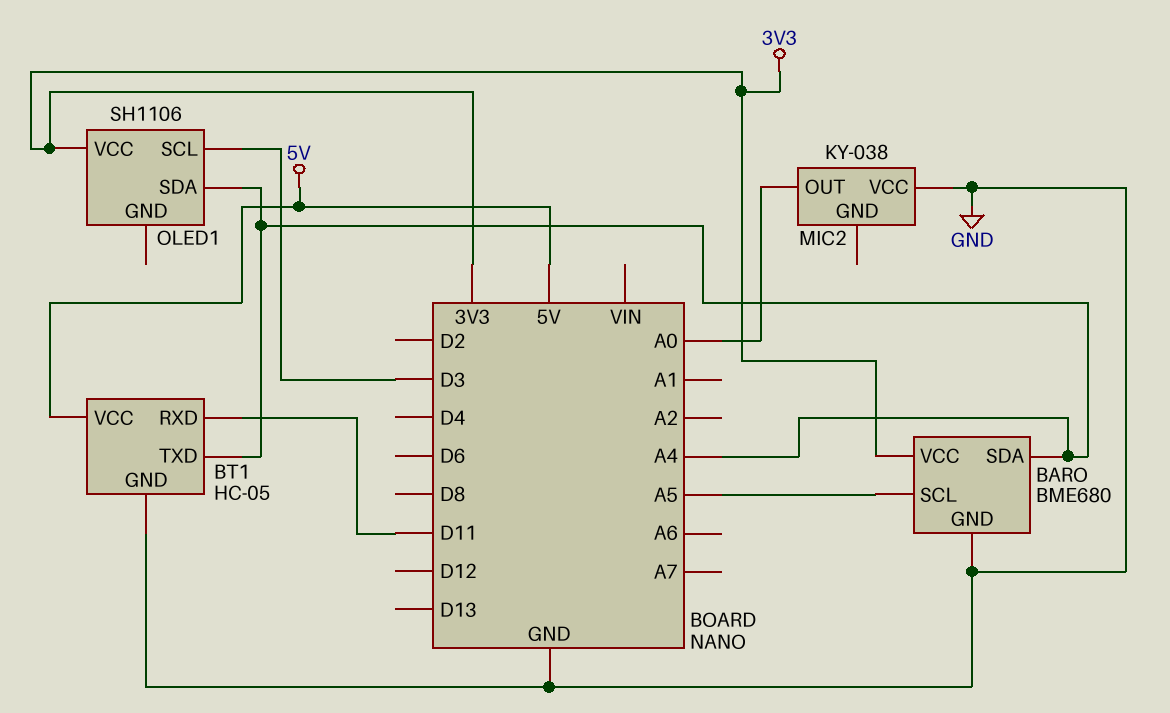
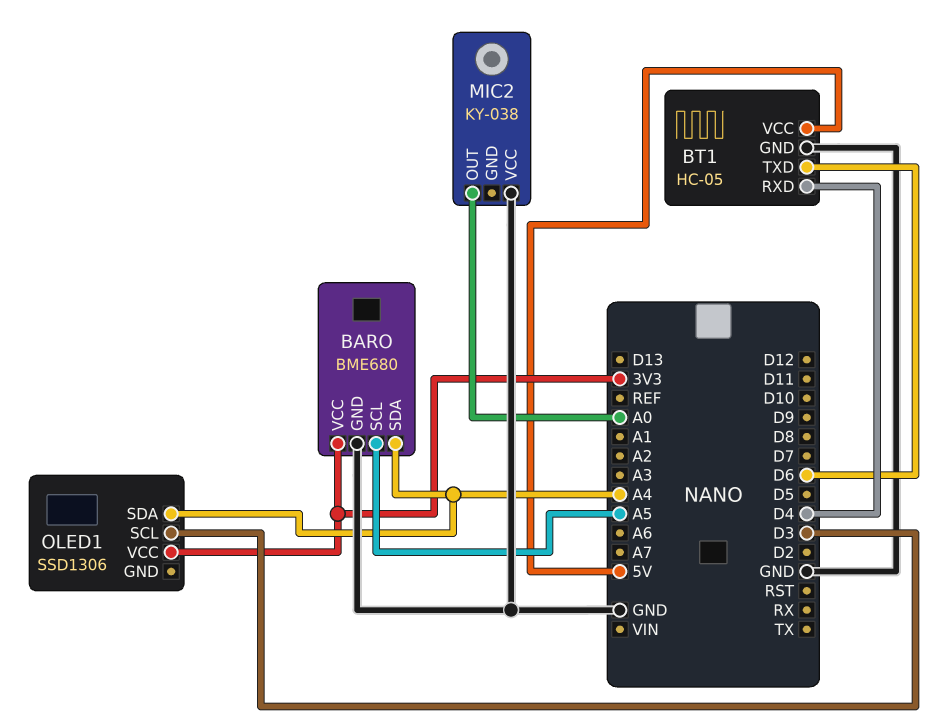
BT1 pin RXD: D11 -> D4
BT1 pin TXD: A4 -> D6
OLED1: SH1106 -> SSD1306

